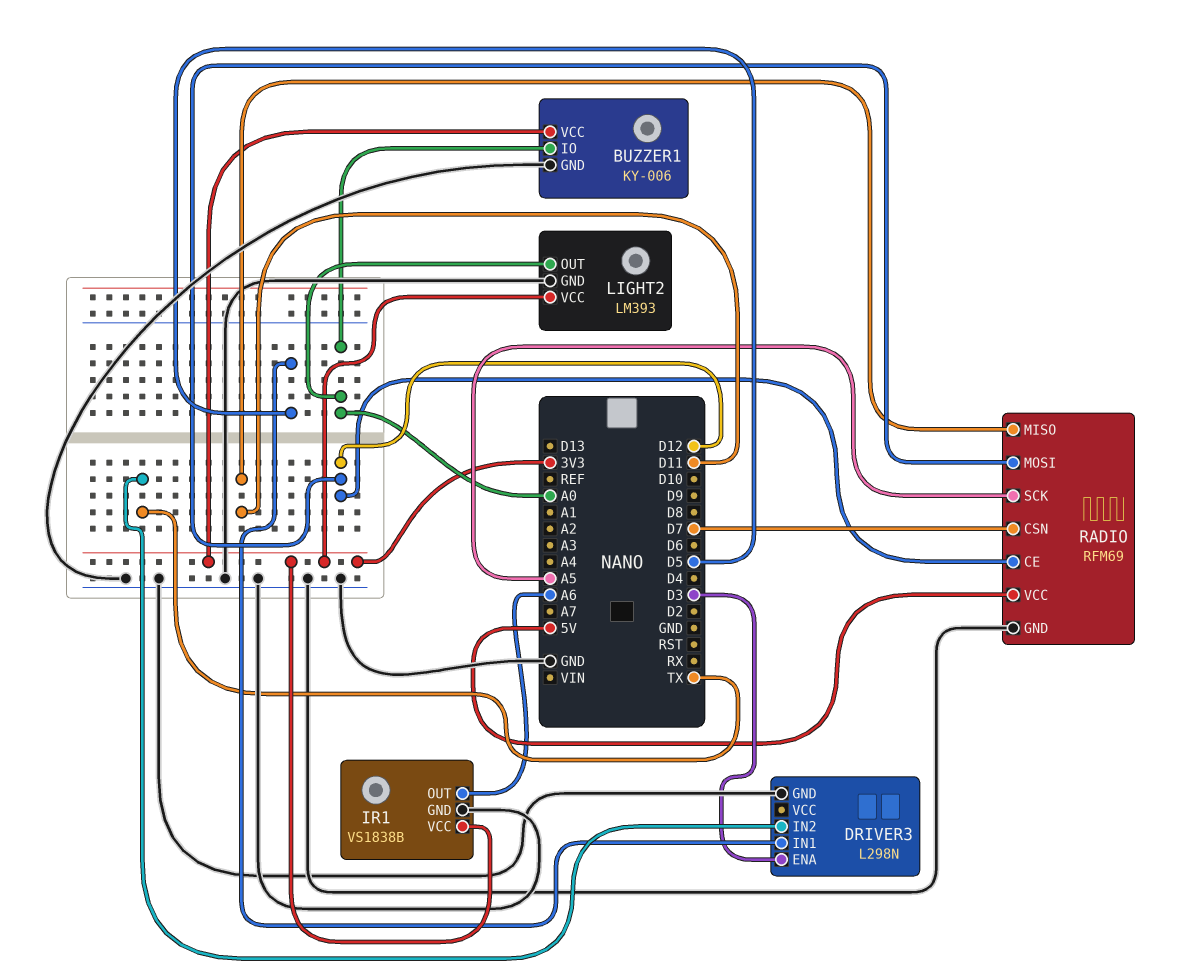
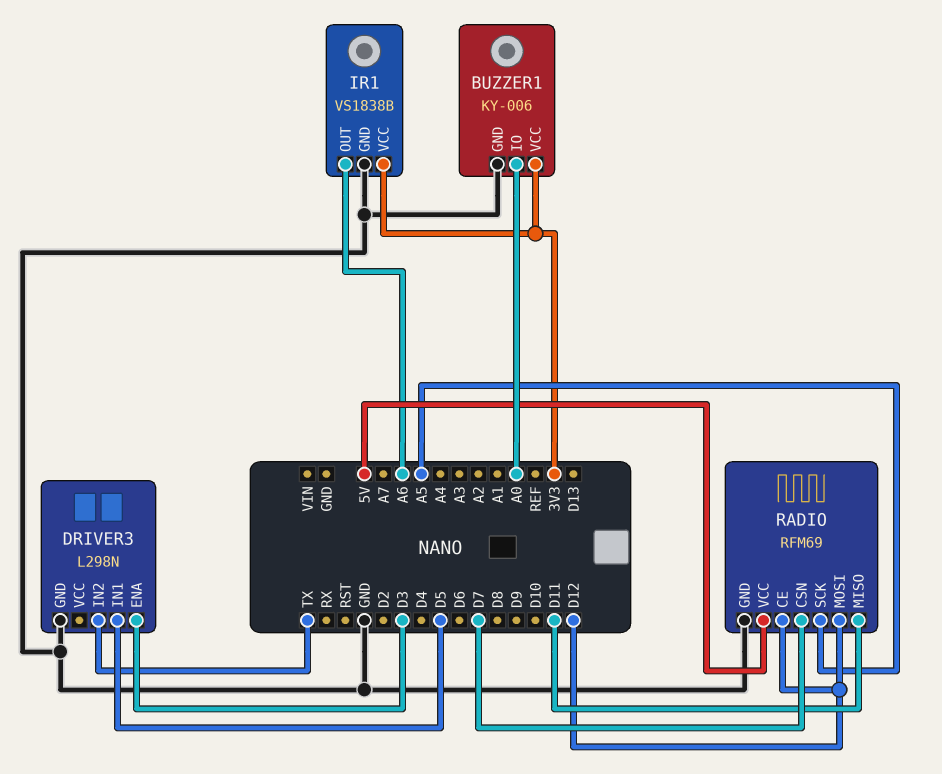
LIGHT2: LM393 -> none
LIGHT2 pin GND: GND -> none
LIGHT2 pin OUT: A0 -> none
LIGHT2 pin VCC: 3V3 -> none

